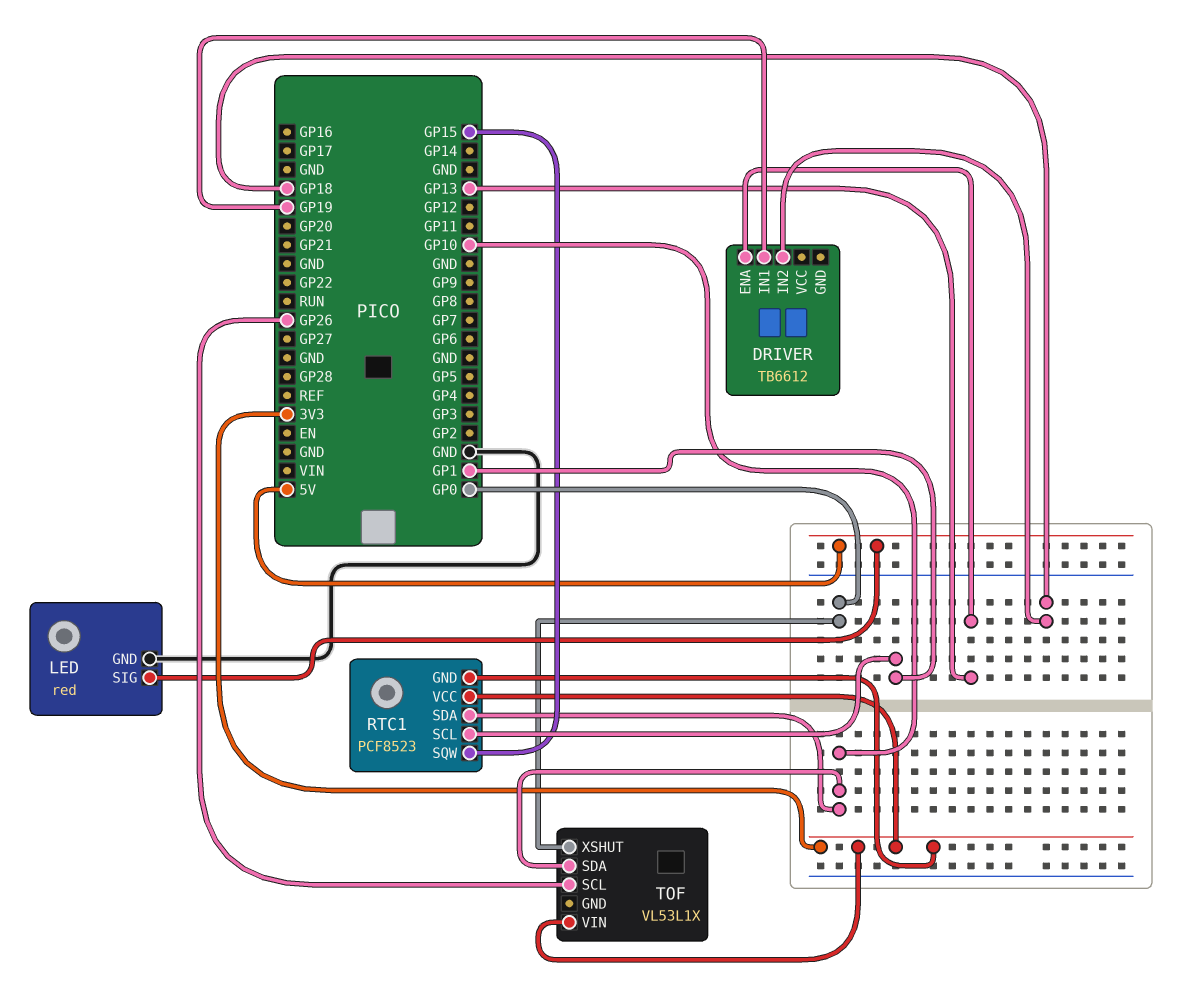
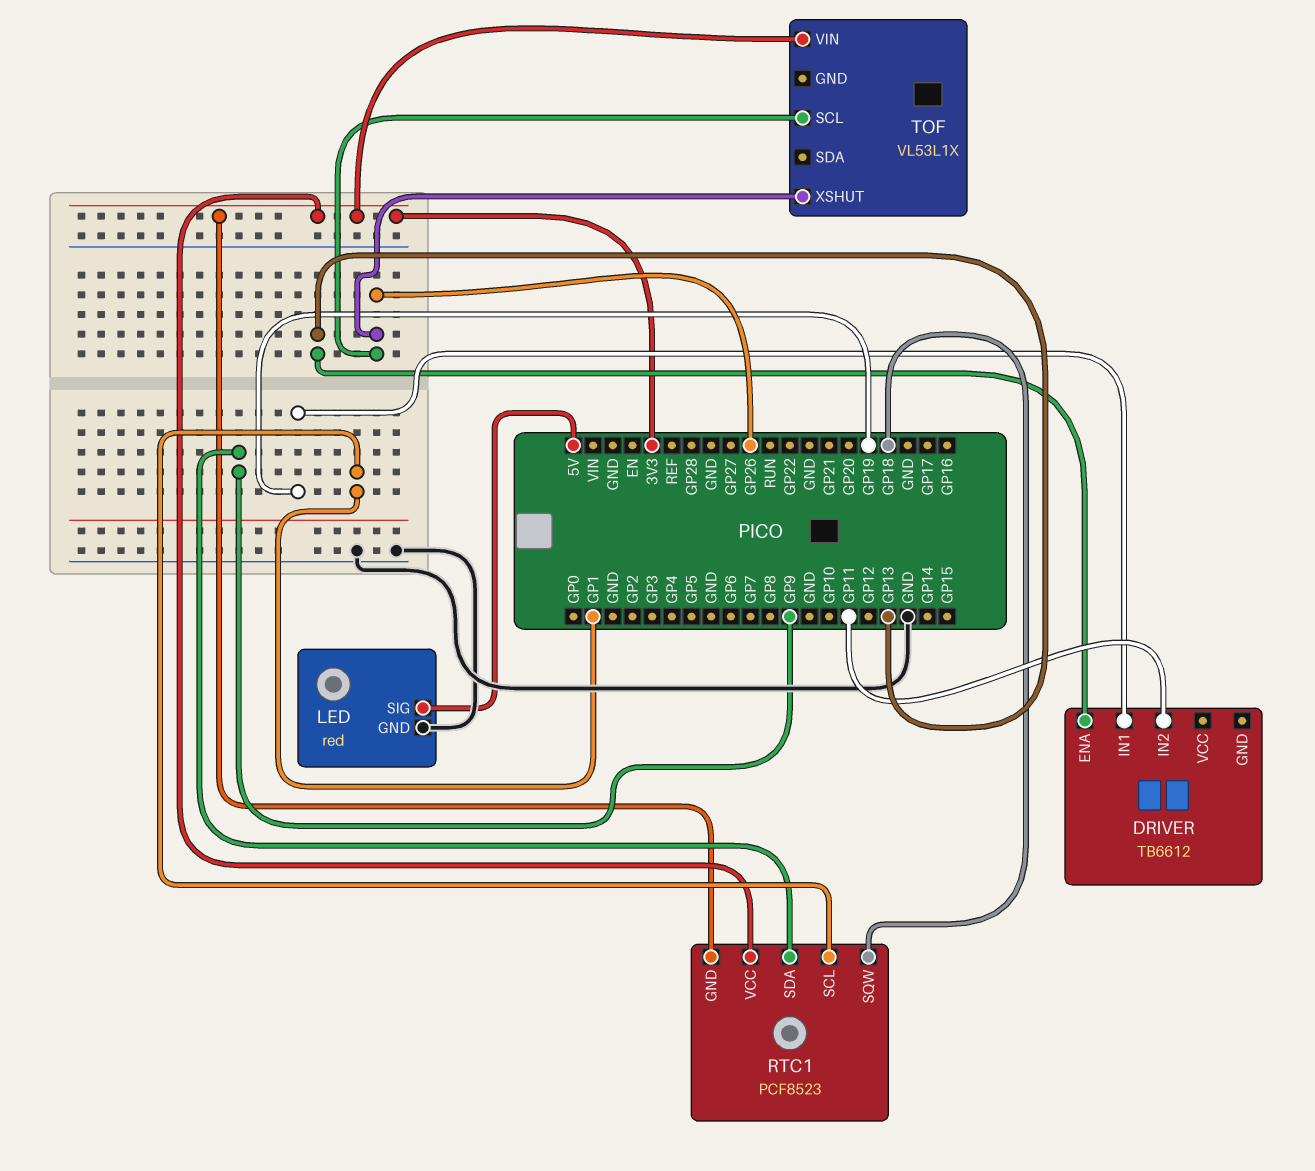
DRIVER pin IN2: GP18 -> GP11
RTC1 pin SDA: GP10 -> GP9
RTC1 pin SQW: GP15 -> GP18
TOF pin SDA: GP10 -> none
TOF pin XSHUT: GP0 -> GP26

